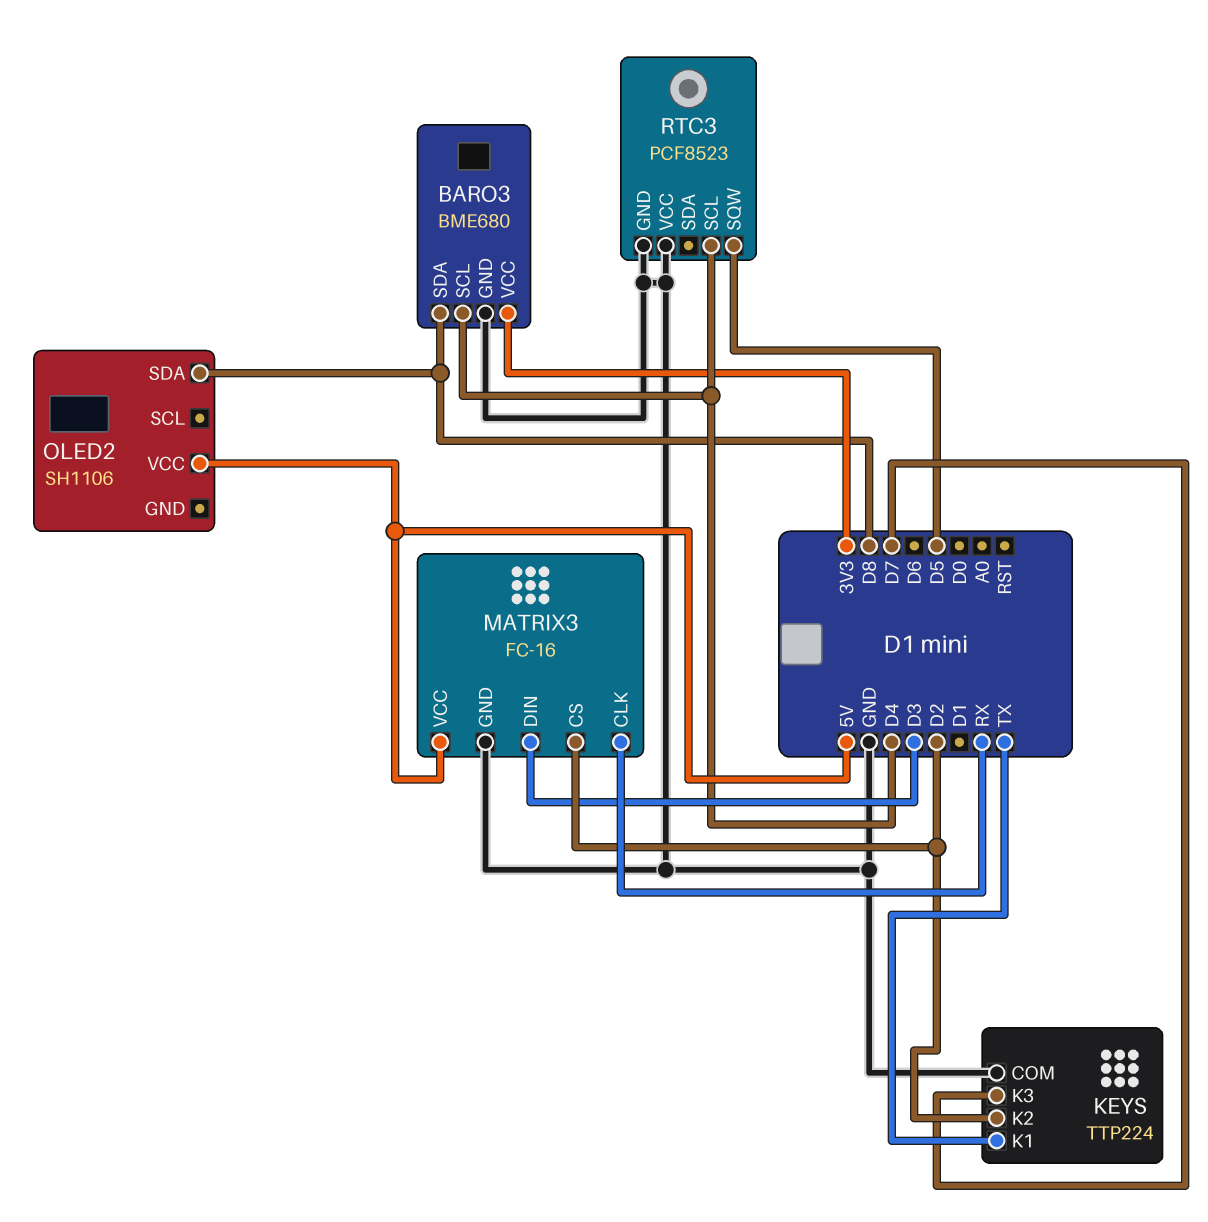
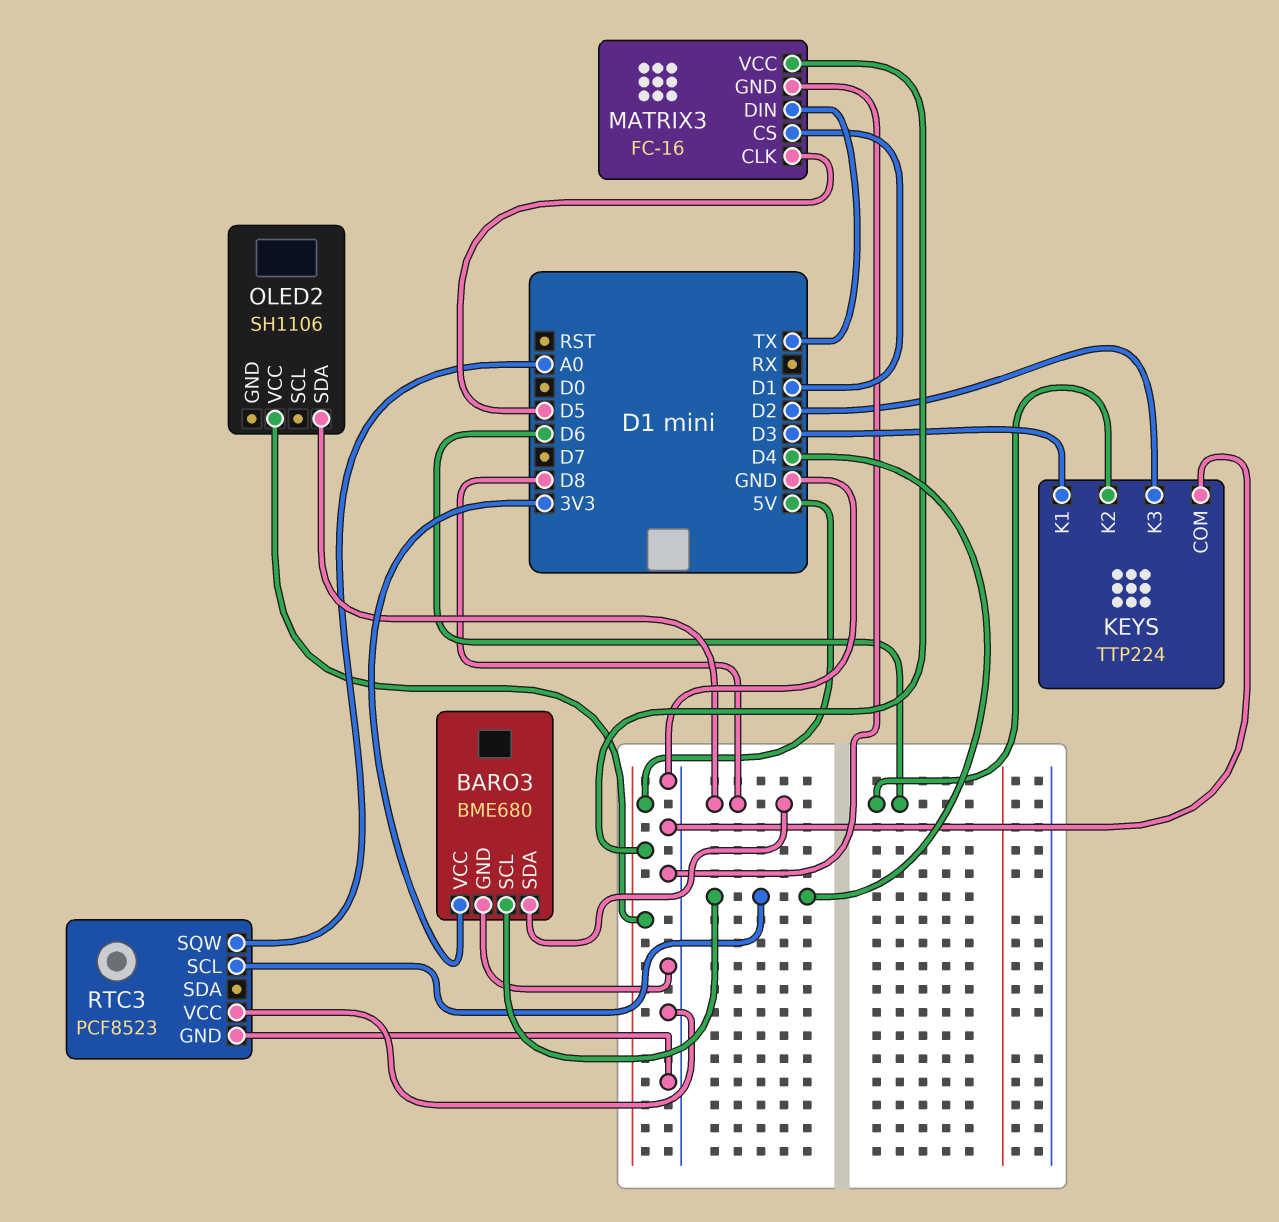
KEYS pin K1: TX -> D3
KEYS pin K2: D2 -> D6
KEYS pin K3: D7 -> D2
MATRIX3 pin CLK: RX -> D5
MATRIX3 pin CS: D2 -> D1
MATRIX3 pin DIN: D3 -> TX
RTC3 pin SQW: D5 -> A0

